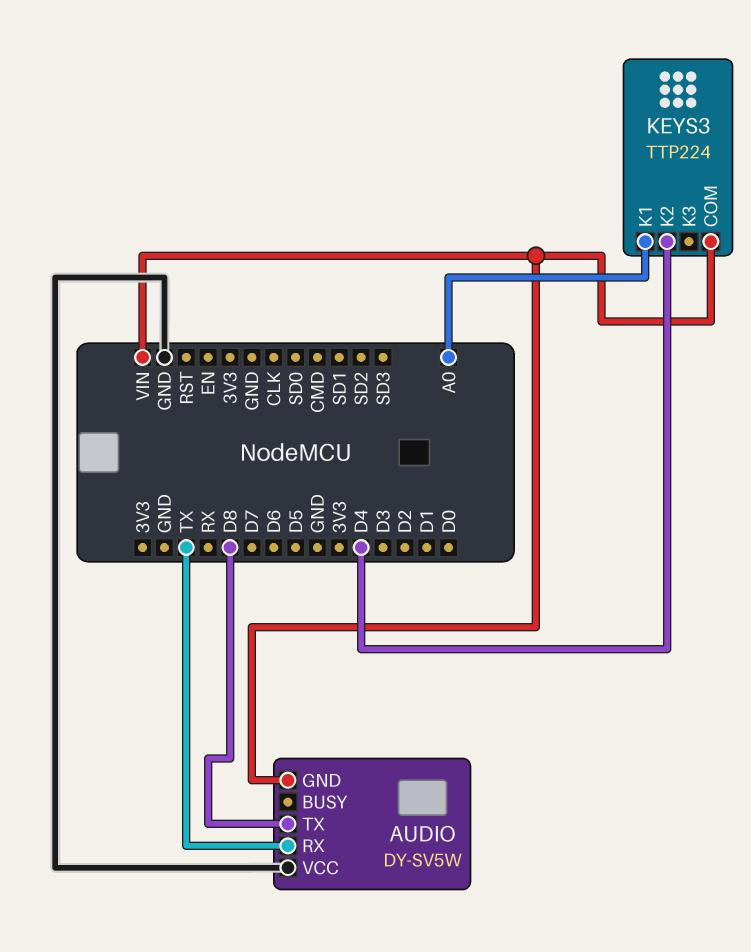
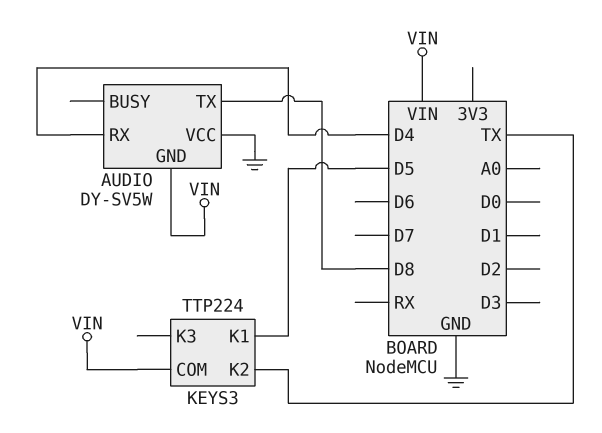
AUDIO pin RX: TX -> D4
KEYS3 pin K1: A0 -> D5
KEYS3 pin K2: D4 -> TX

